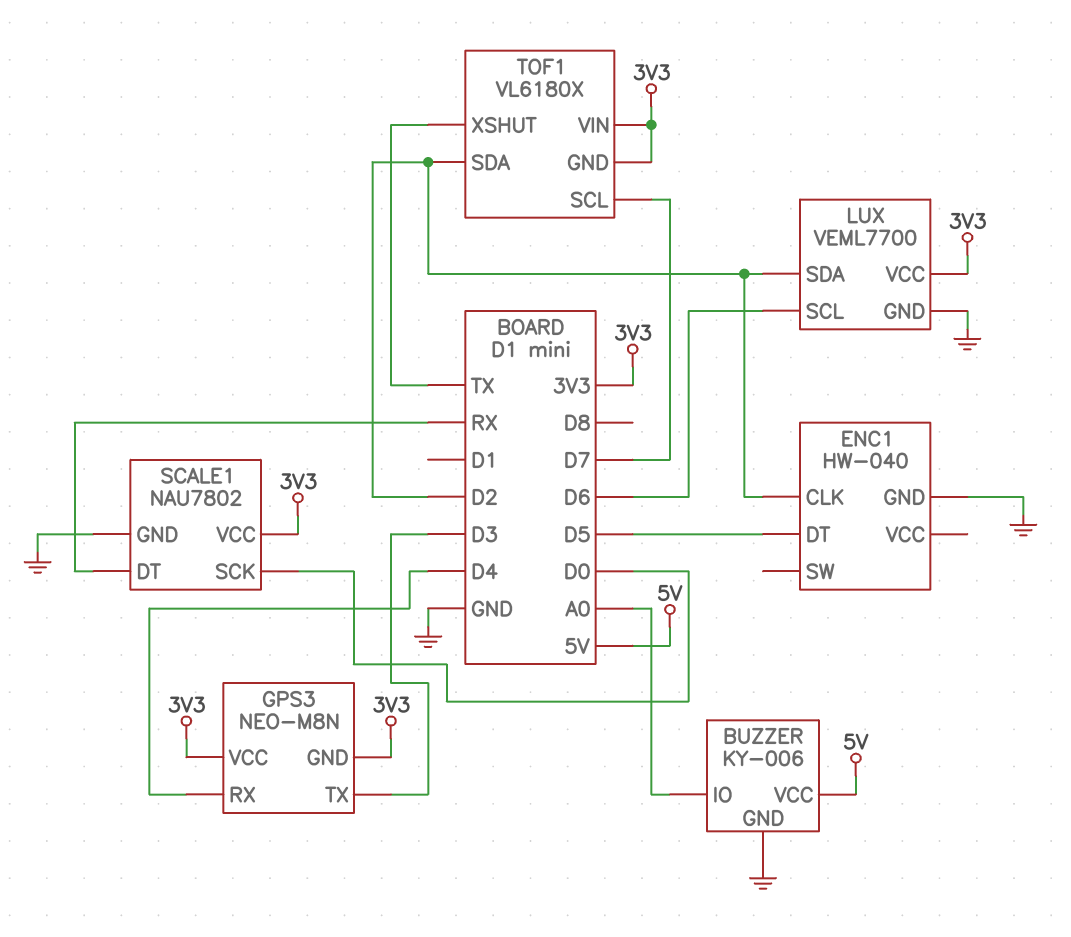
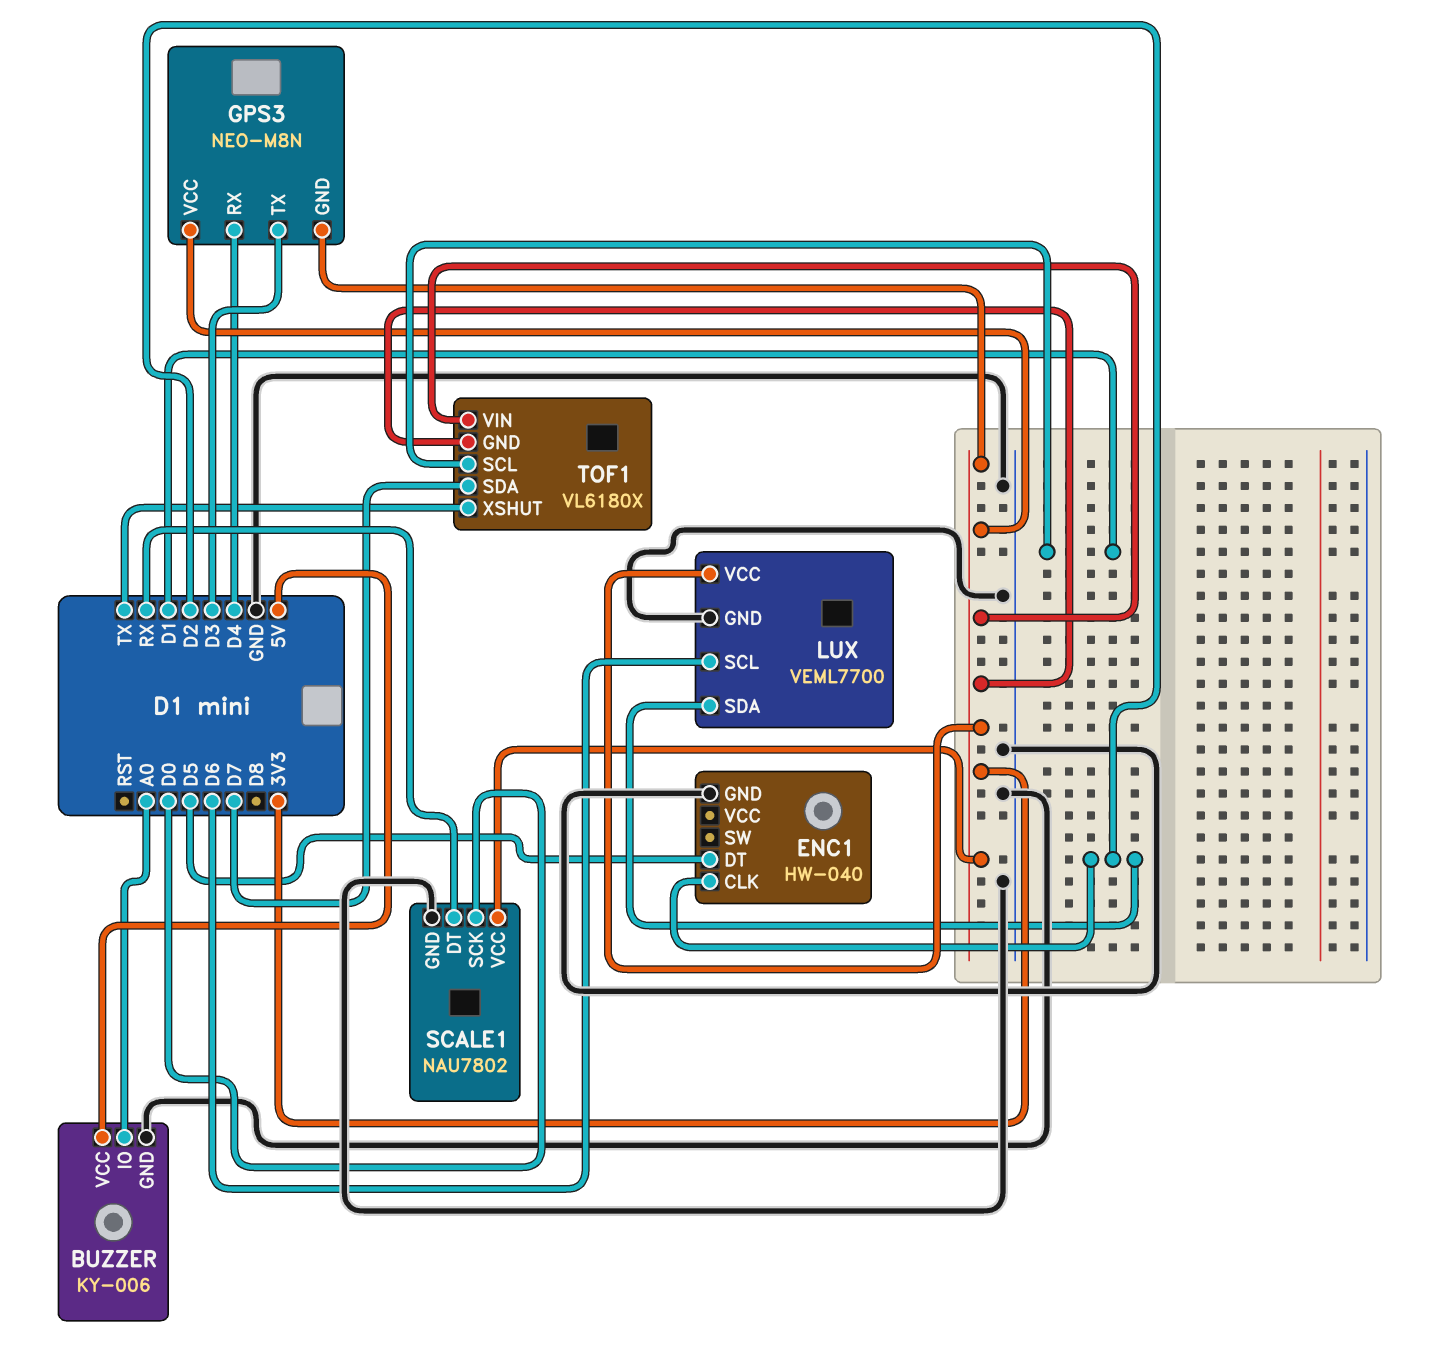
TOF1 pin SCL: D7 -> D1
TOF1 pin SDA: D2 -> D7

